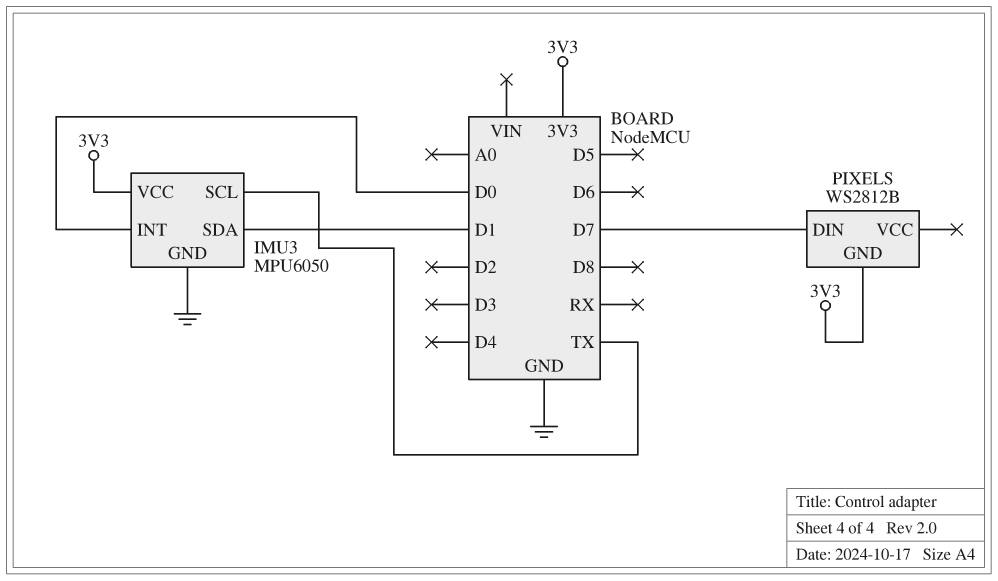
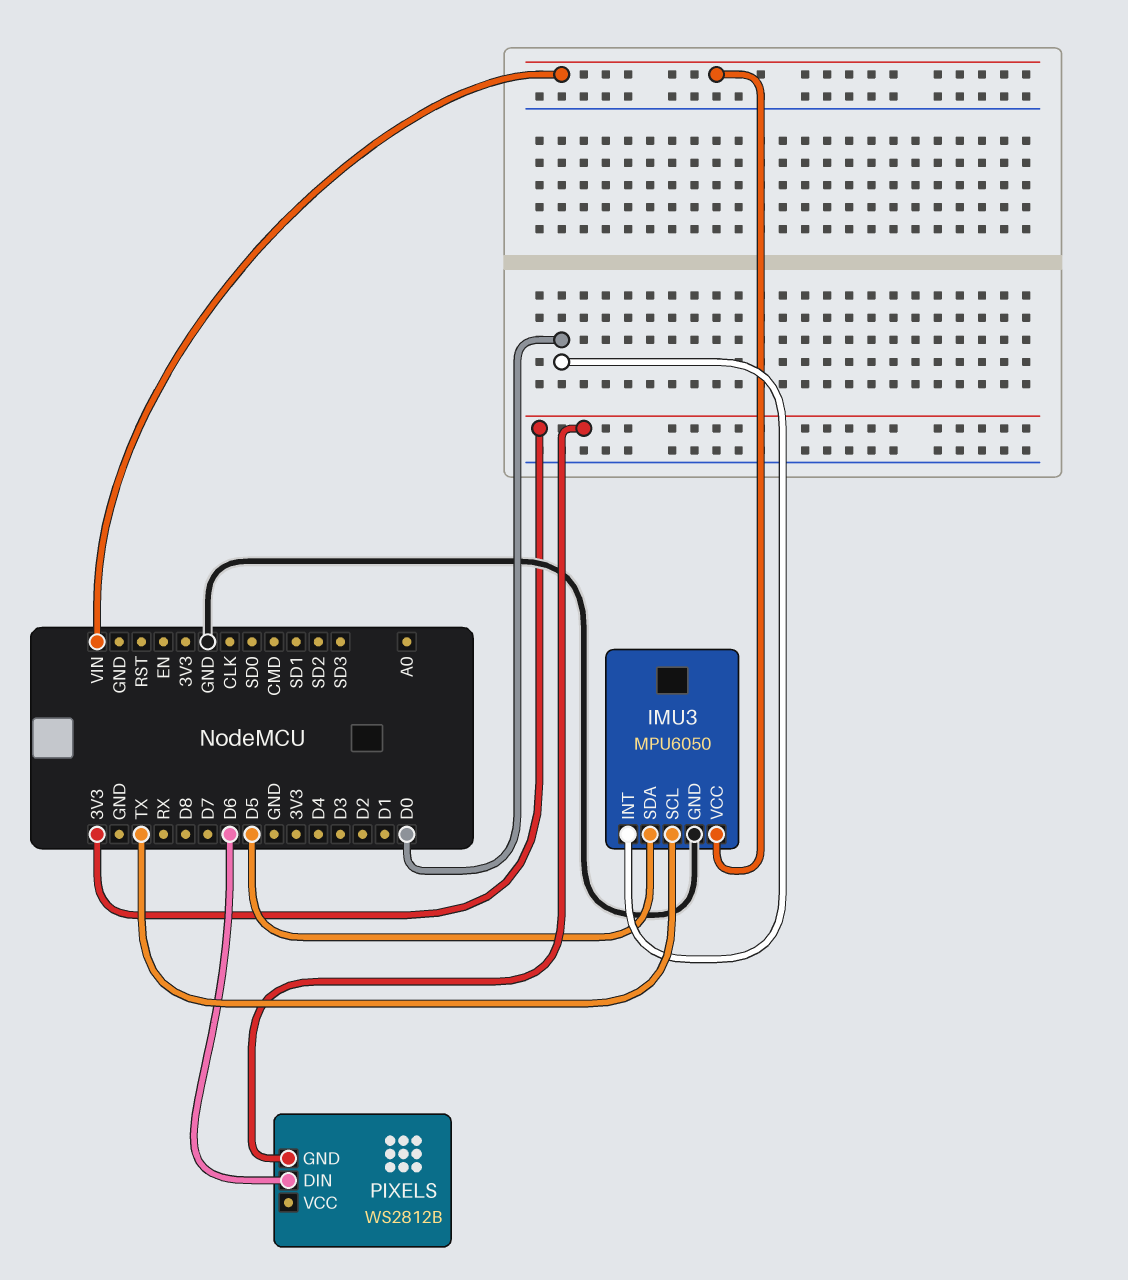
IMU3 pin SDA: D1 -> D5
IMU3 pin VCC: 3V3 -> VIN
PIXELS pin DIN: D7 -> D6

